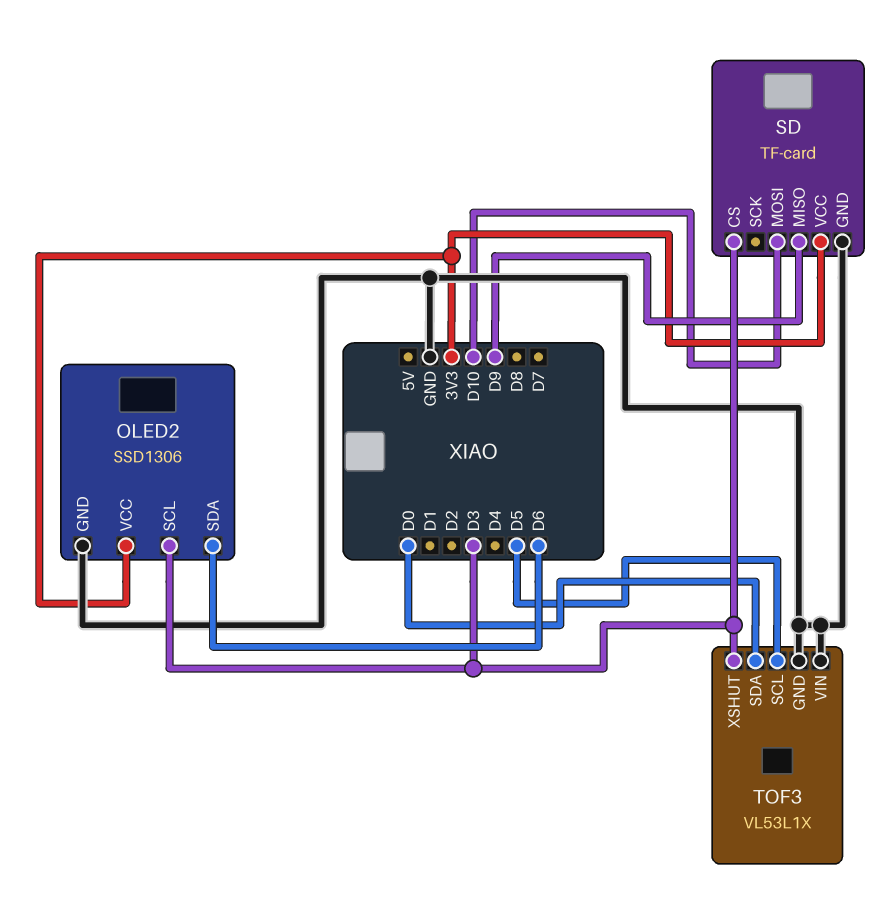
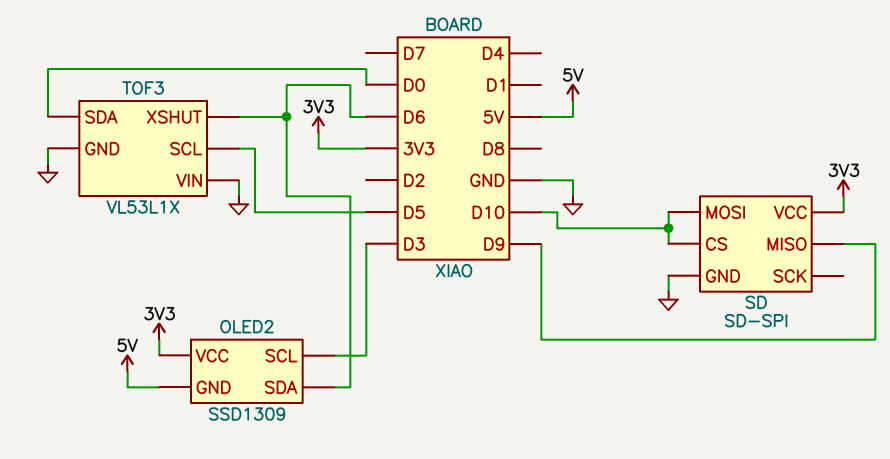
OLED2: SSD1306 -> SSD1309
OLED2 pin GND: GND -> 5V
SD: TF-card -> SD-SPI
SD pin CS: D3 -> D10
TOF3 pin XSHUT: D3 -> D6

